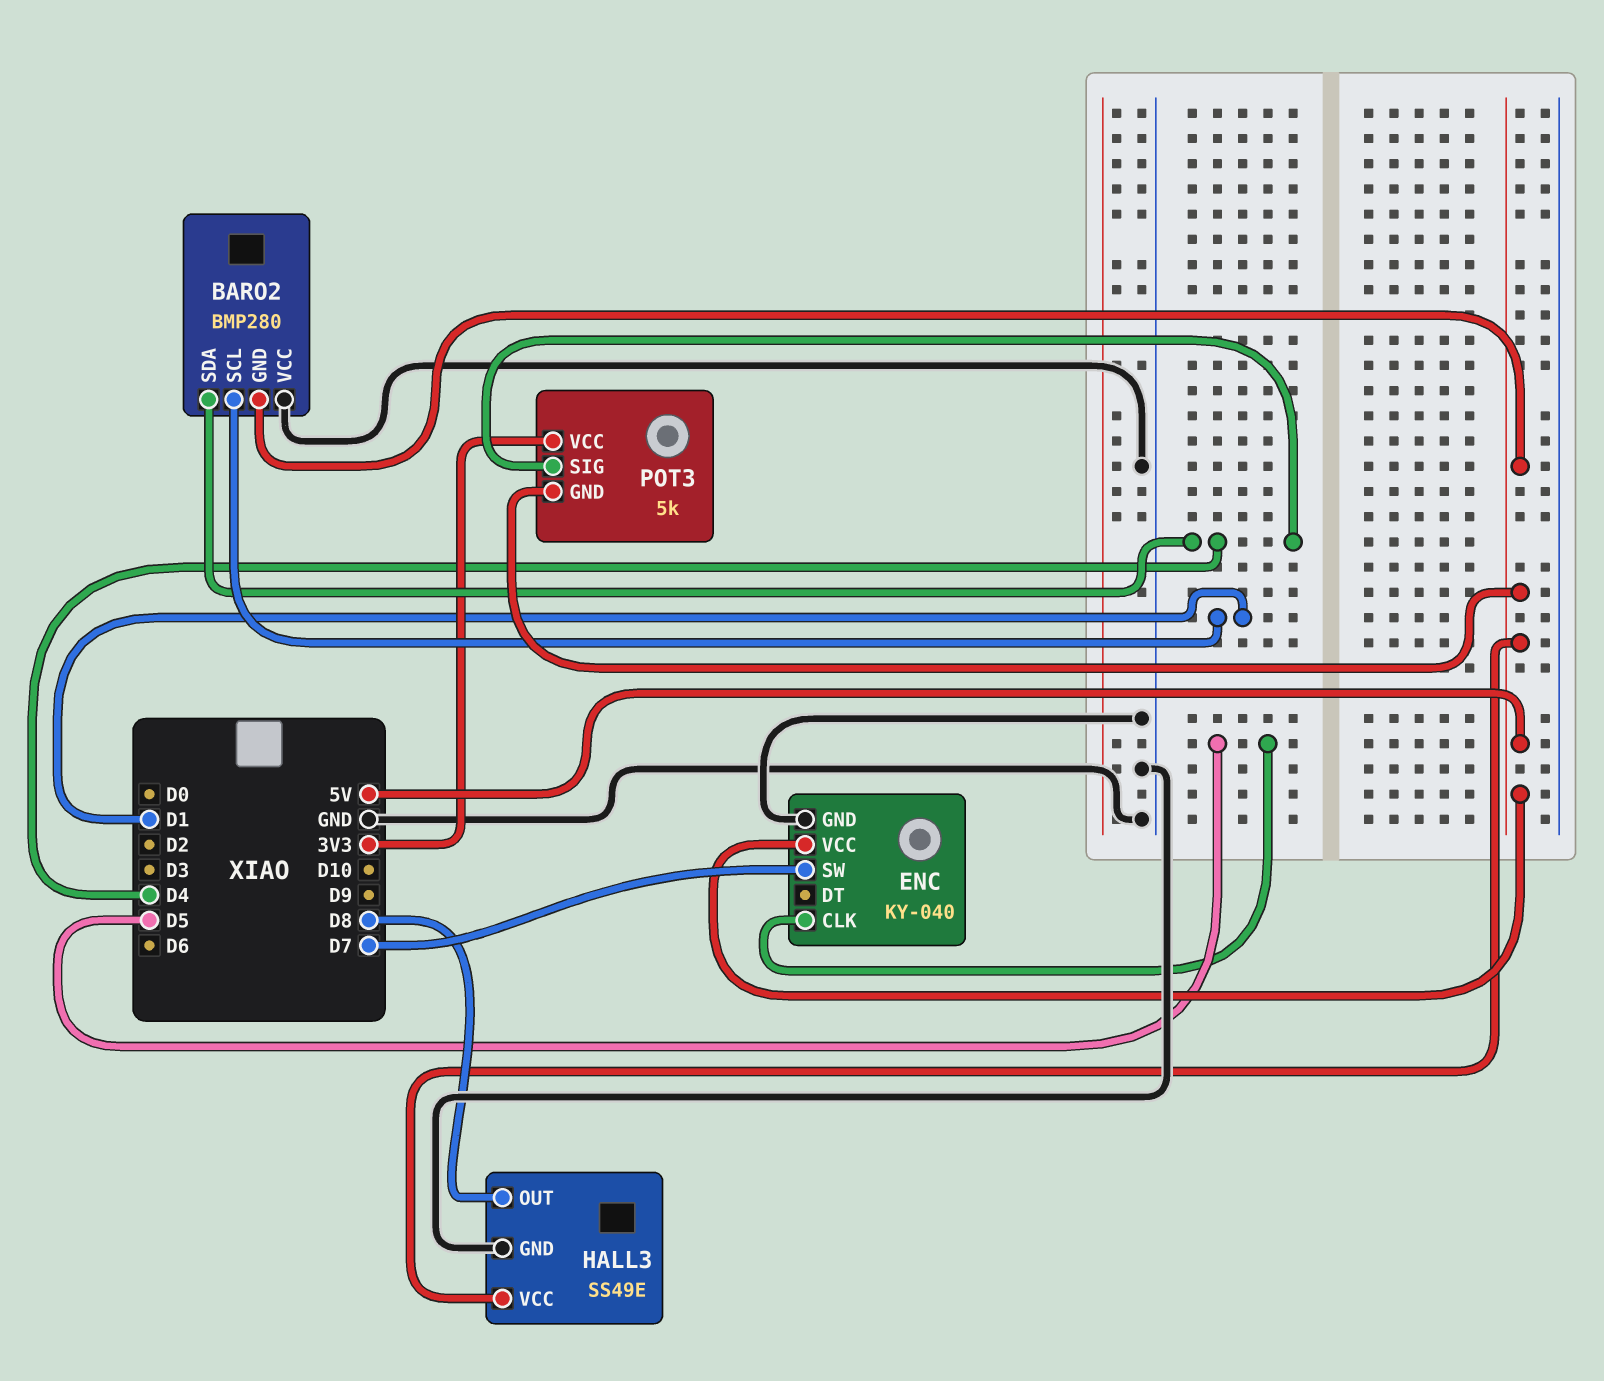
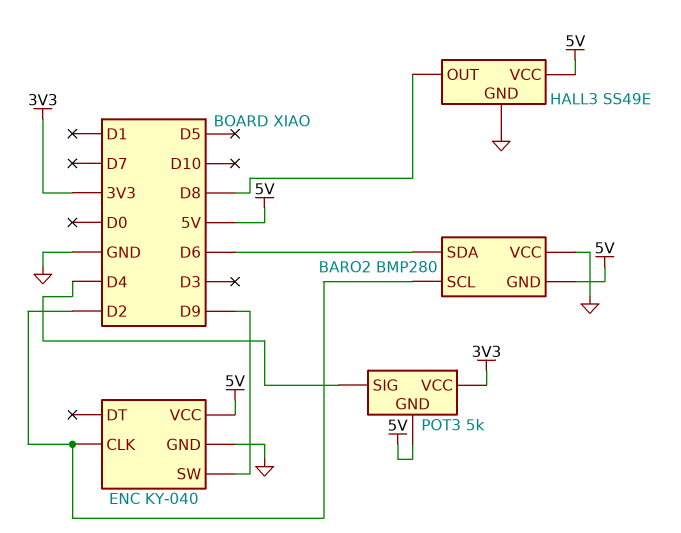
BARO2 pin SCL: D1 -> D2
BARO2 pin SDA: D4 -> D6
ENC pin CLK: D5 -> D2
ENC pin SW: D7 -> D9

